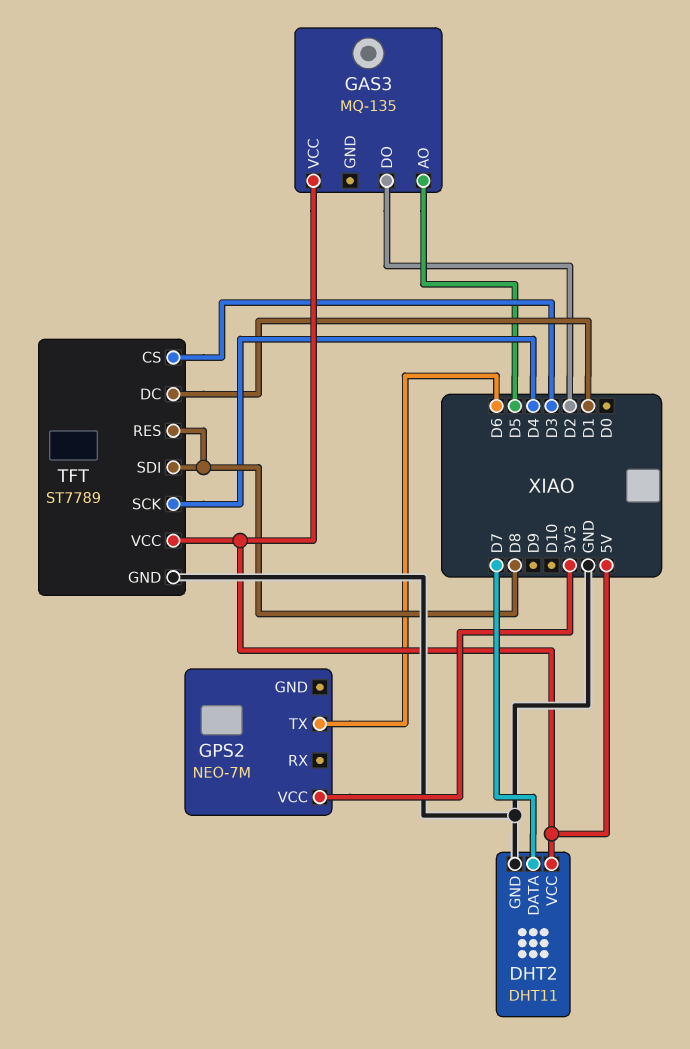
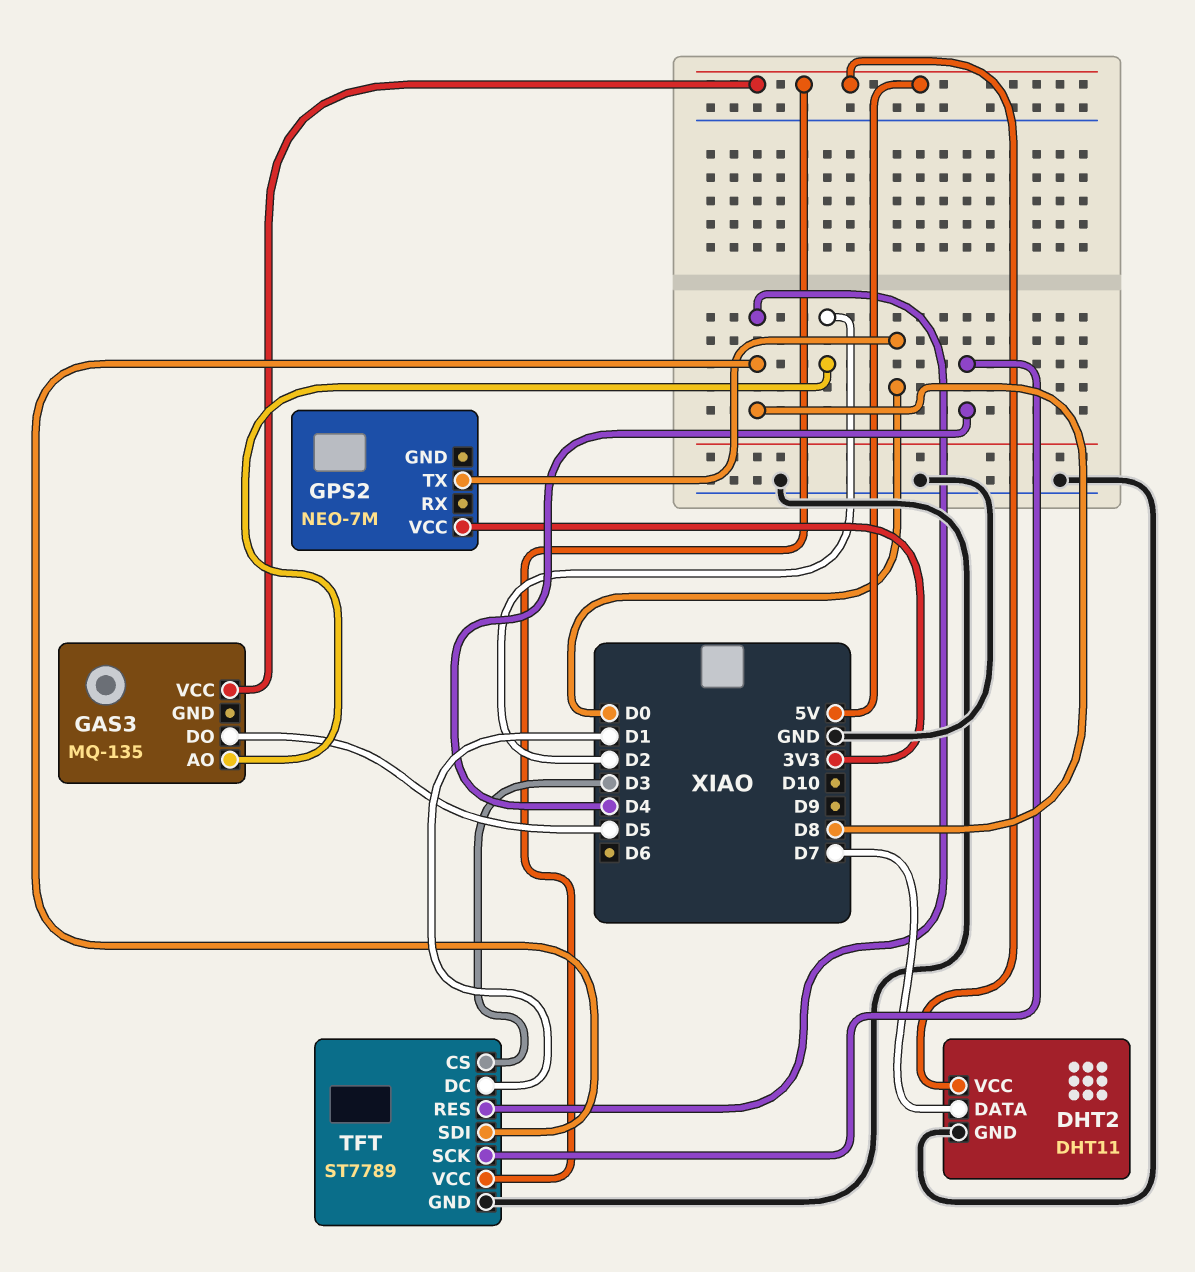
GAS3 pin AO: D5 -> D2
GAS3 pin DO: D2 -> D5
GPS2 pin TX: D6 -> D0

